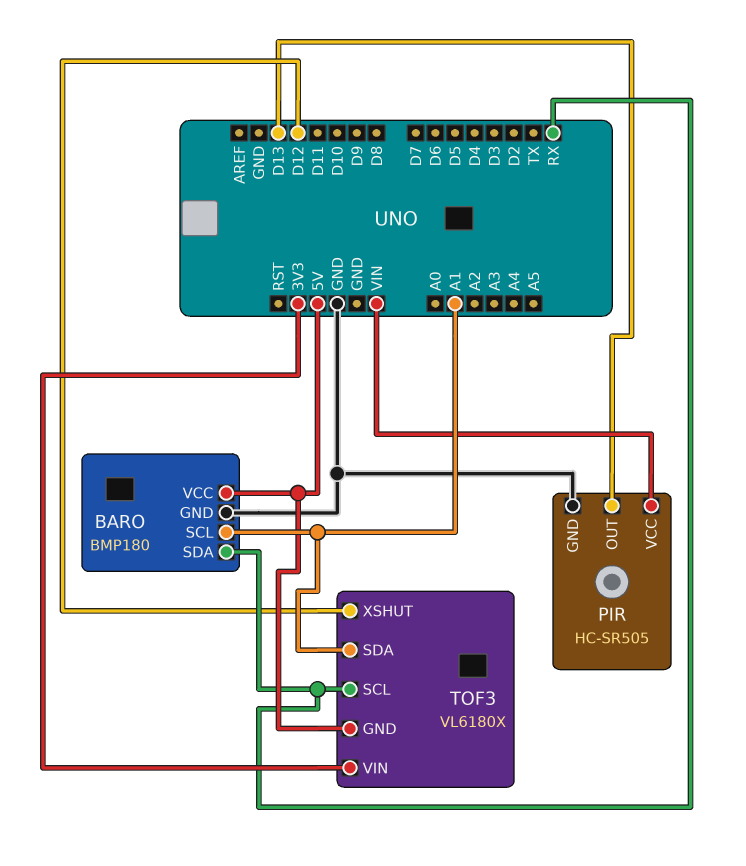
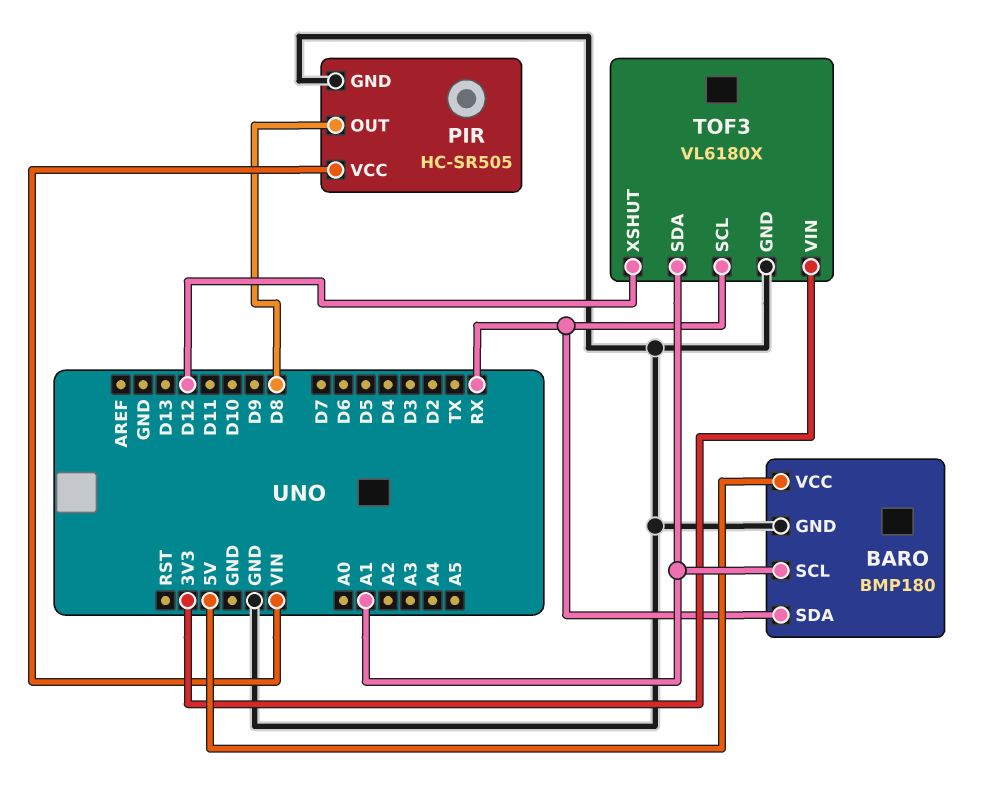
PIR pin OUT: D13 -> D8
TOF3 pin GND: 5V -> GND

